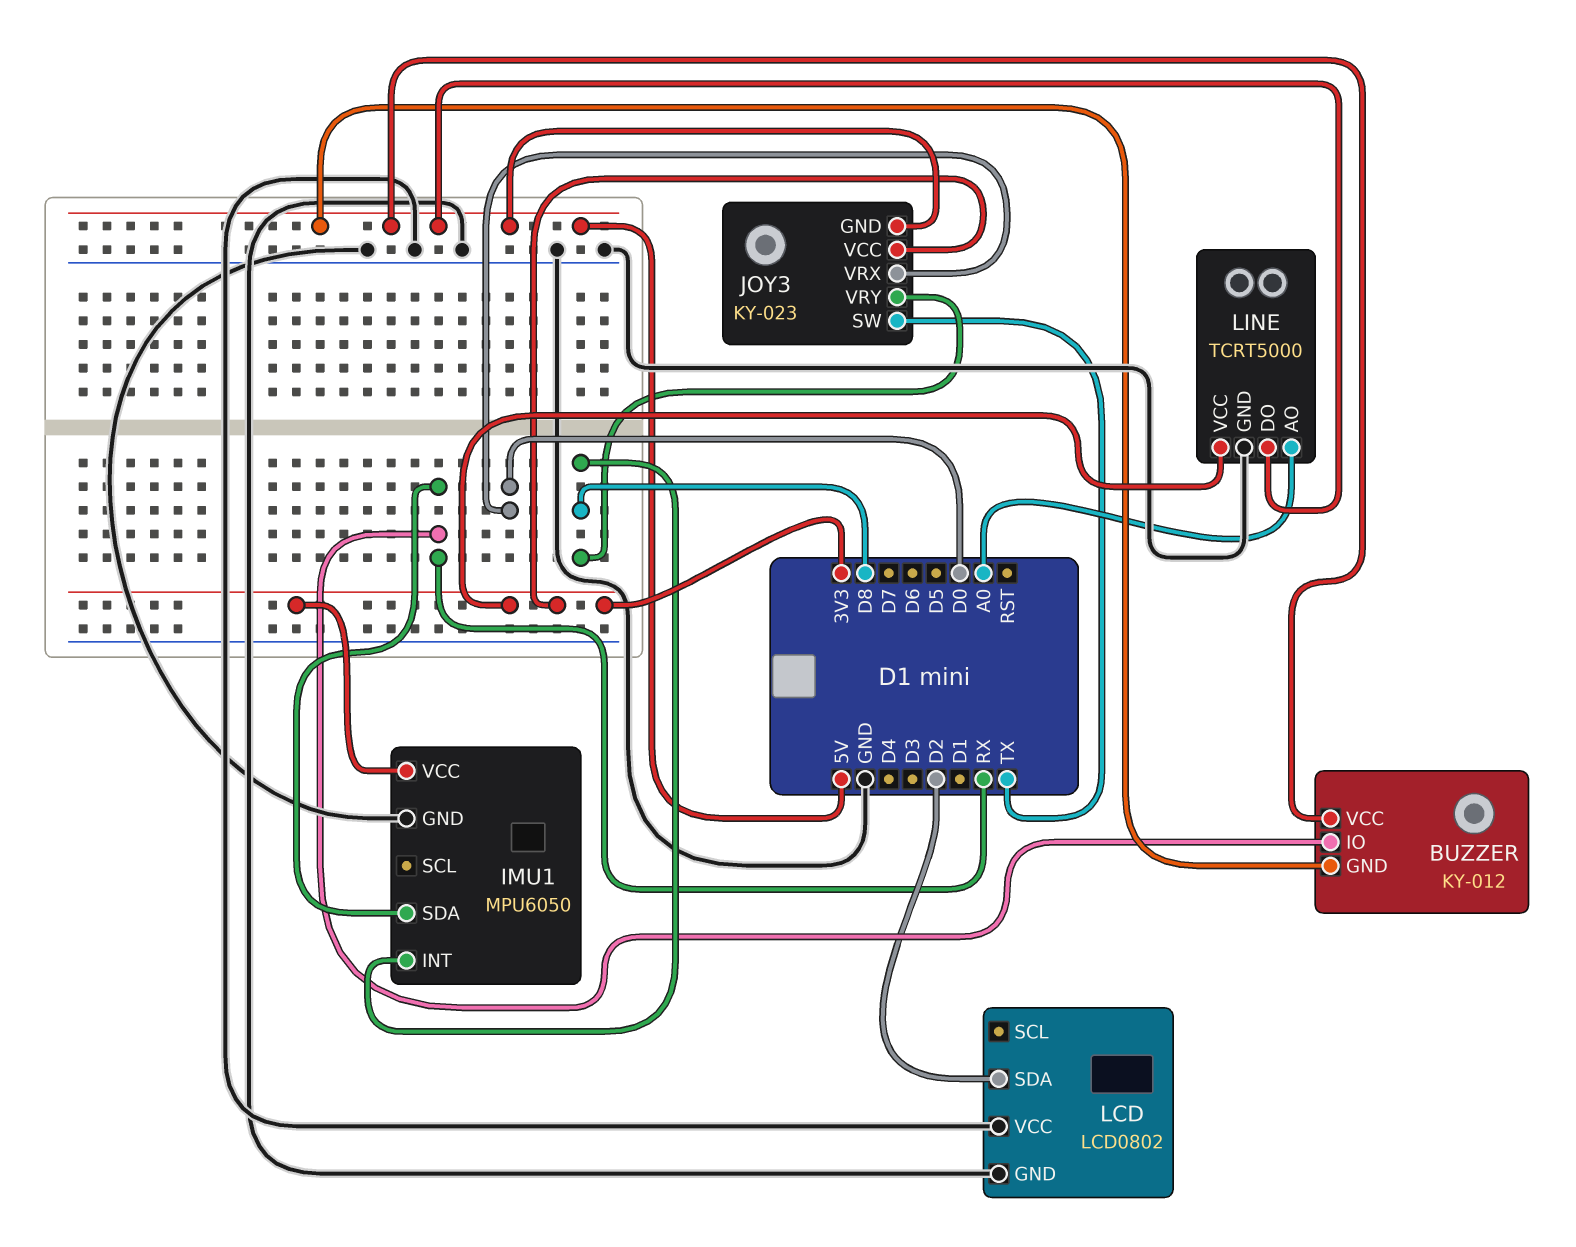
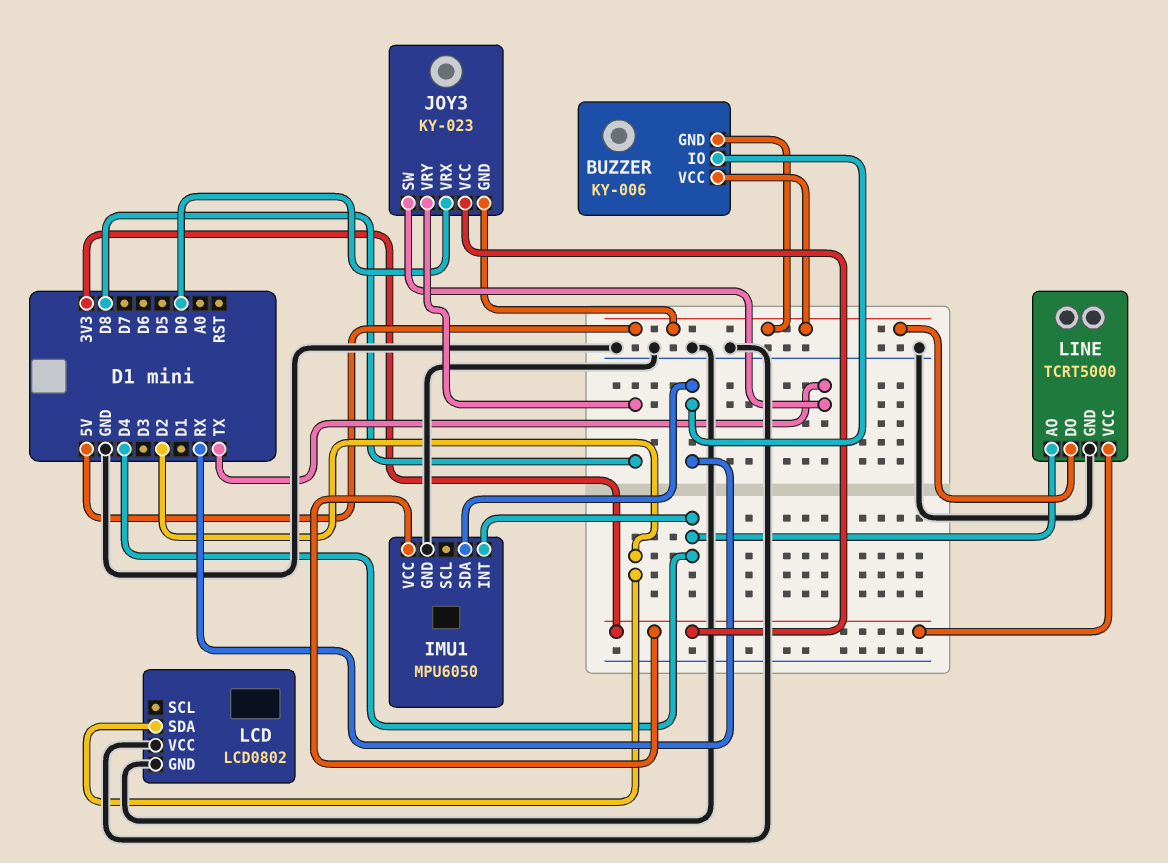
BUZZER: KY-012 -> KY-006
IMU1 pin INT: D8 -> D4
LINE pin AO: A0 -> D4

